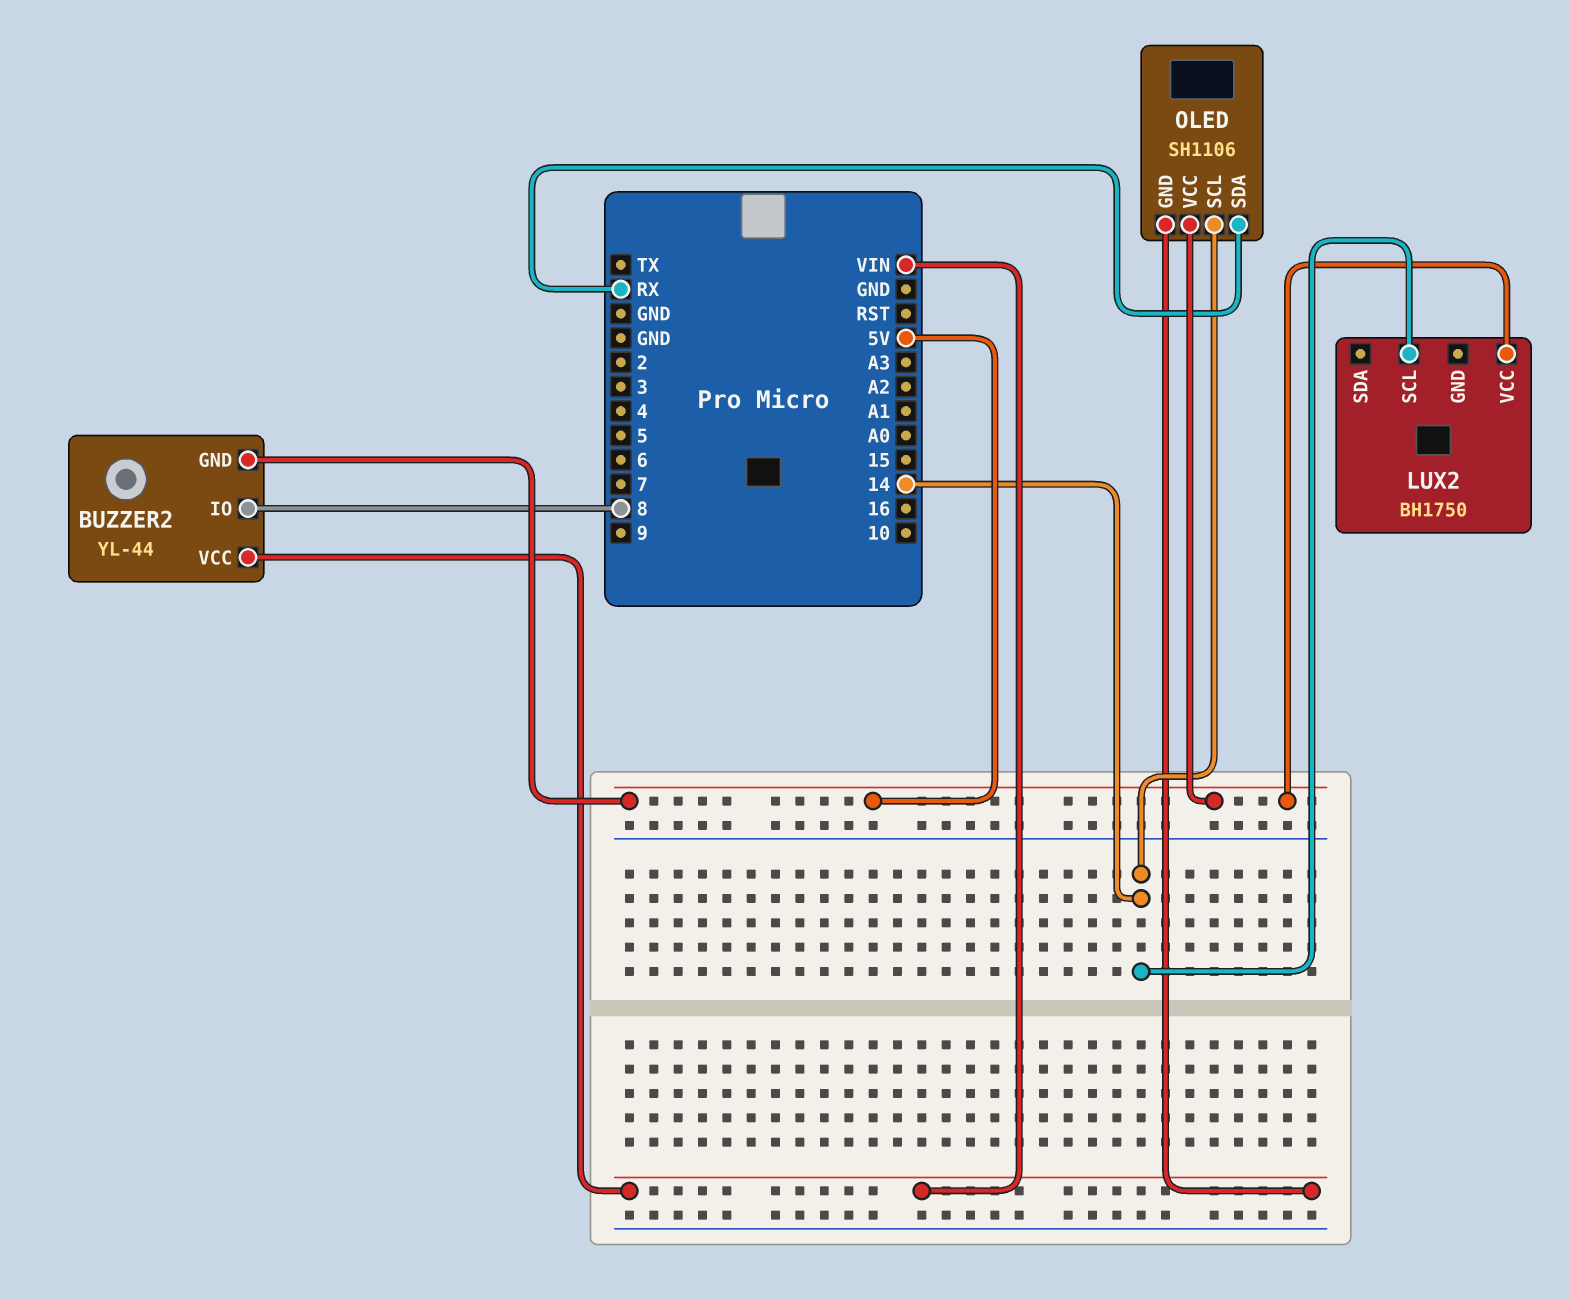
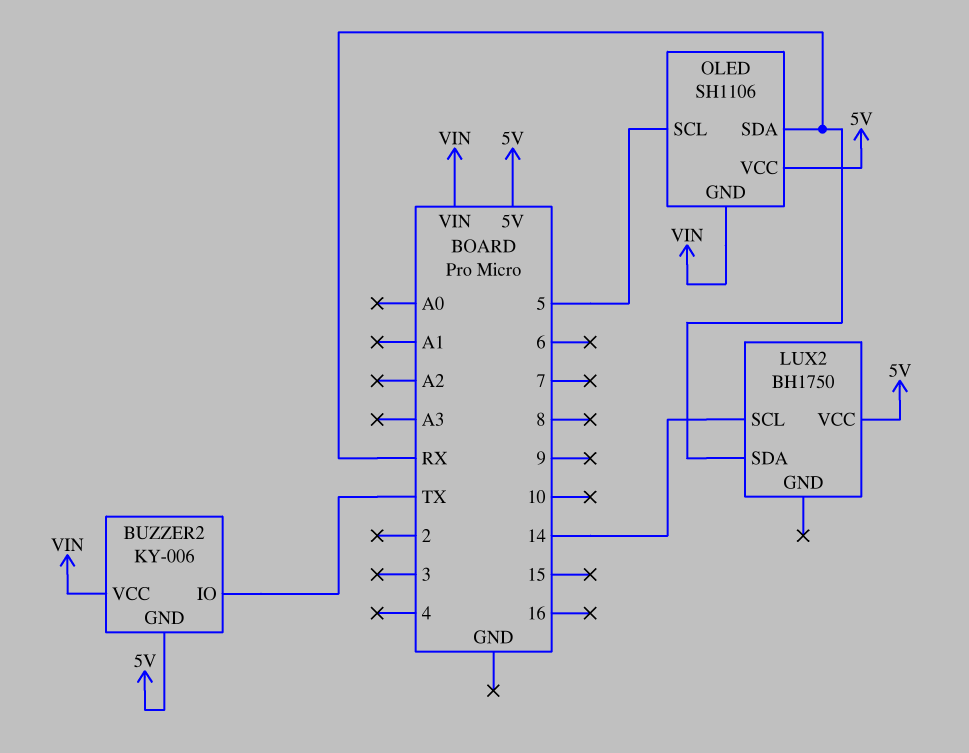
BUZZER2: YL-44 -> KY-006
BUZZER2 pin IO: 8 -> TX
LUX2 pin SDA: none -> RX
OLED pin SCL: 14 -> 5

